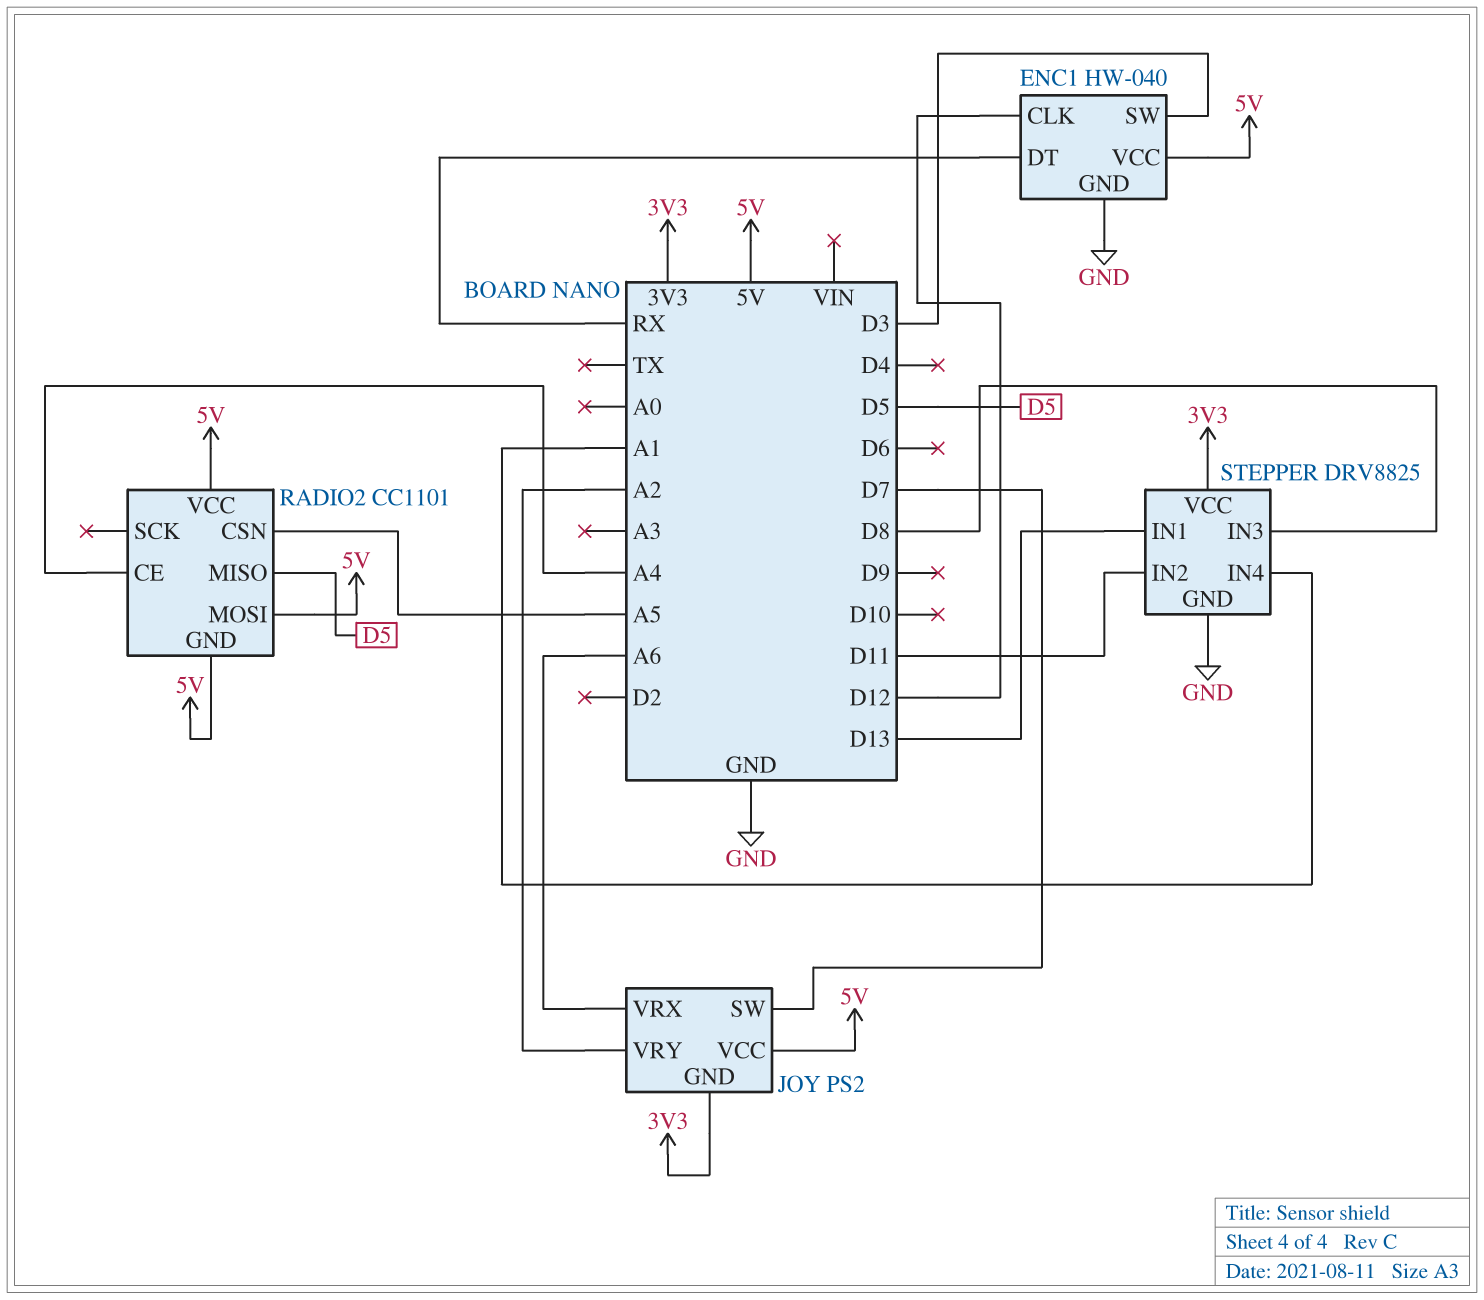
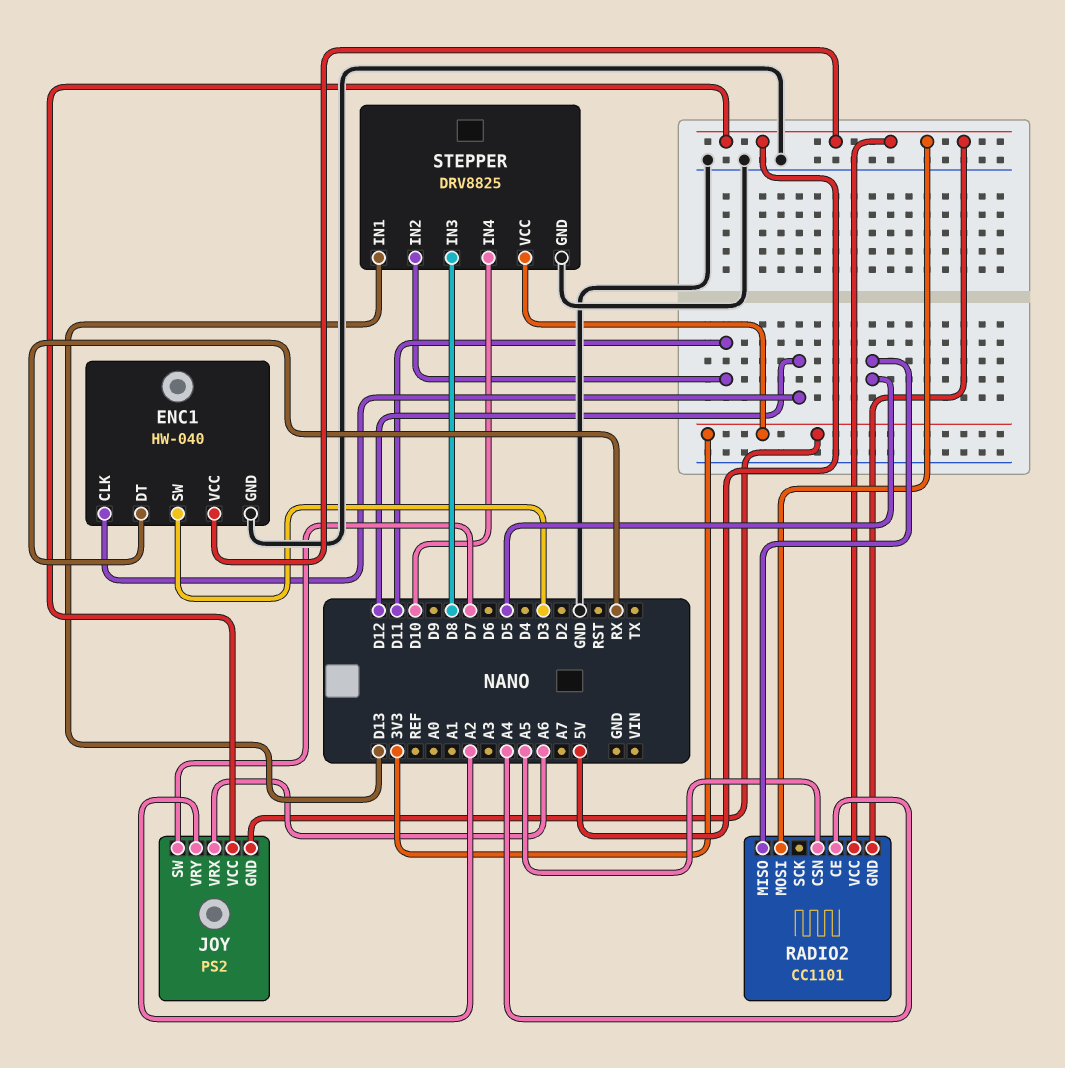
STEPPER pin IN4: A1 -> D10

